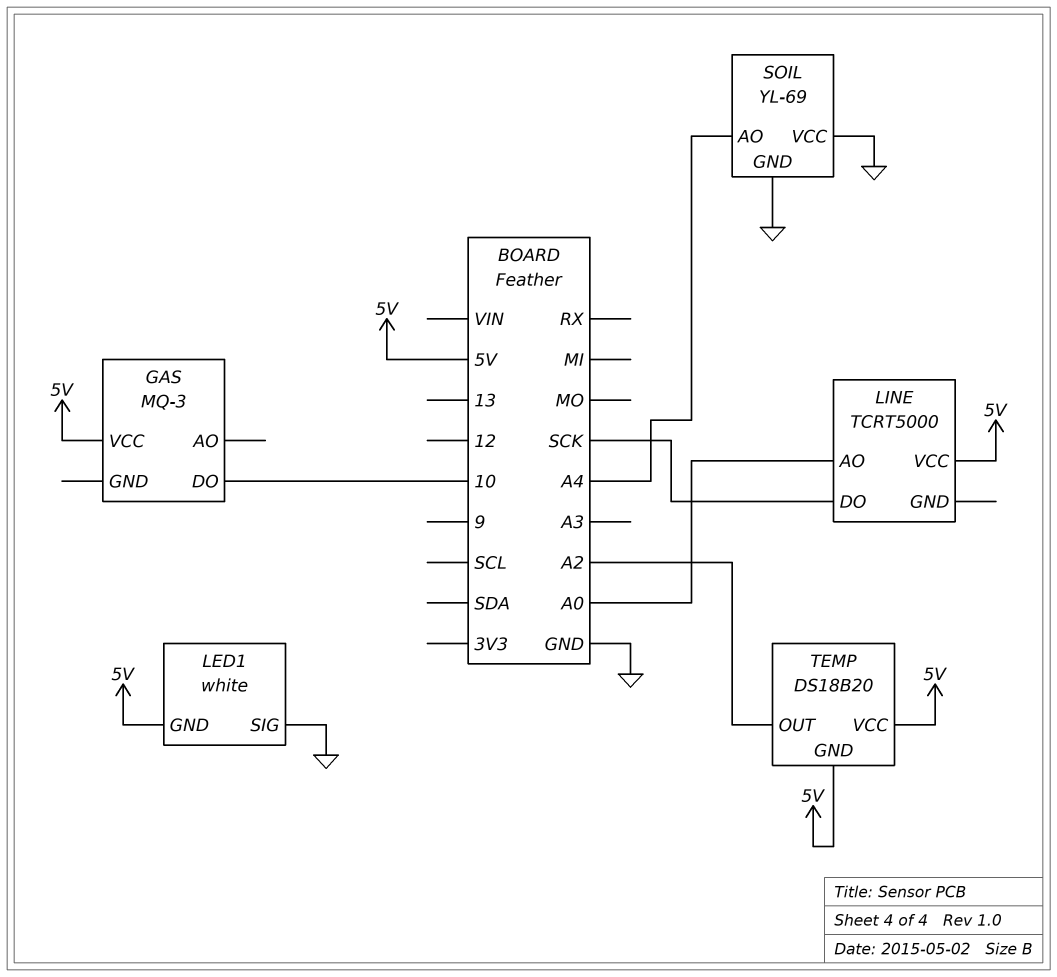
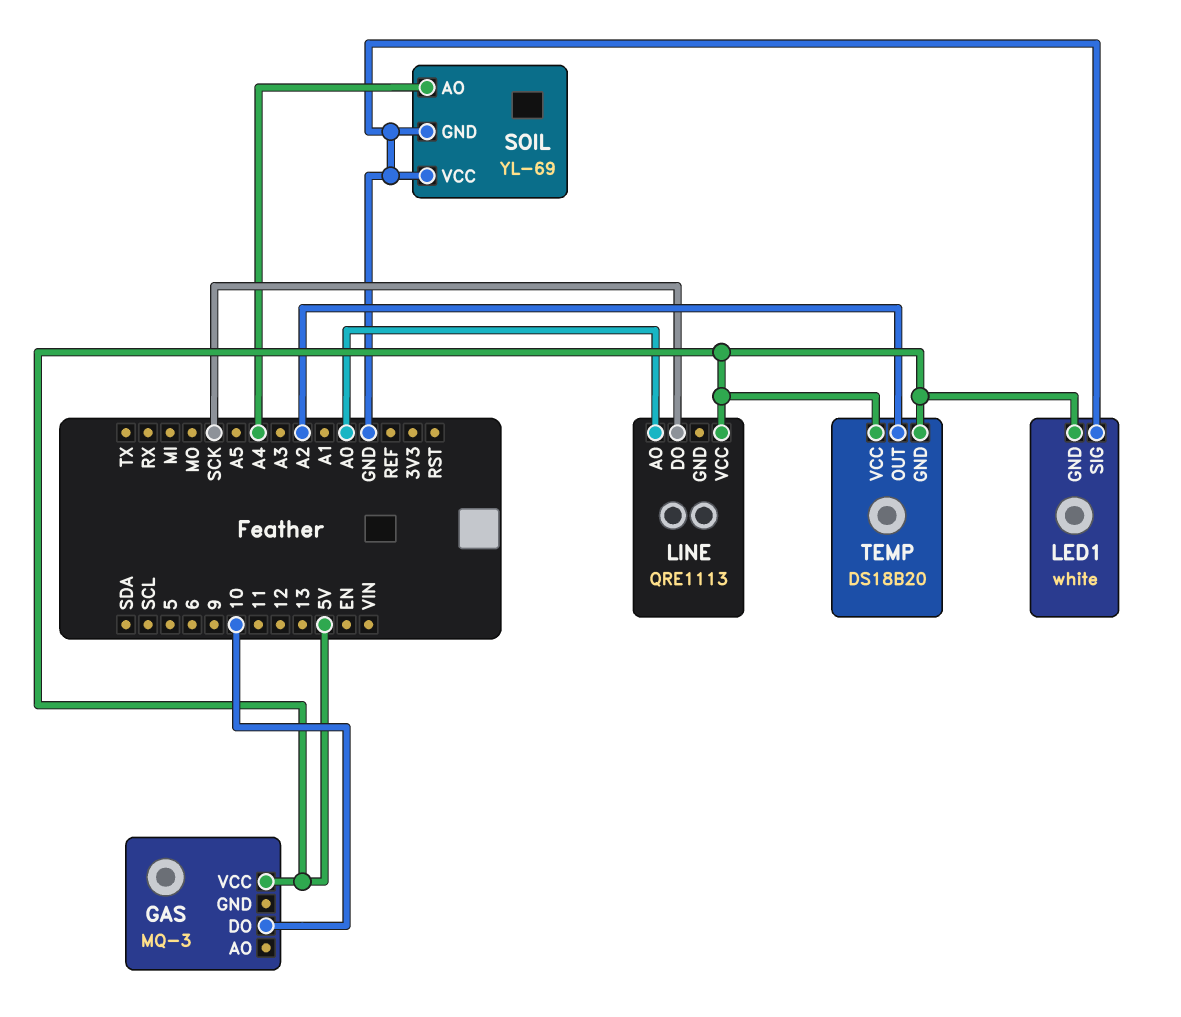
LINE: TCRT5000 -> QRE1113

